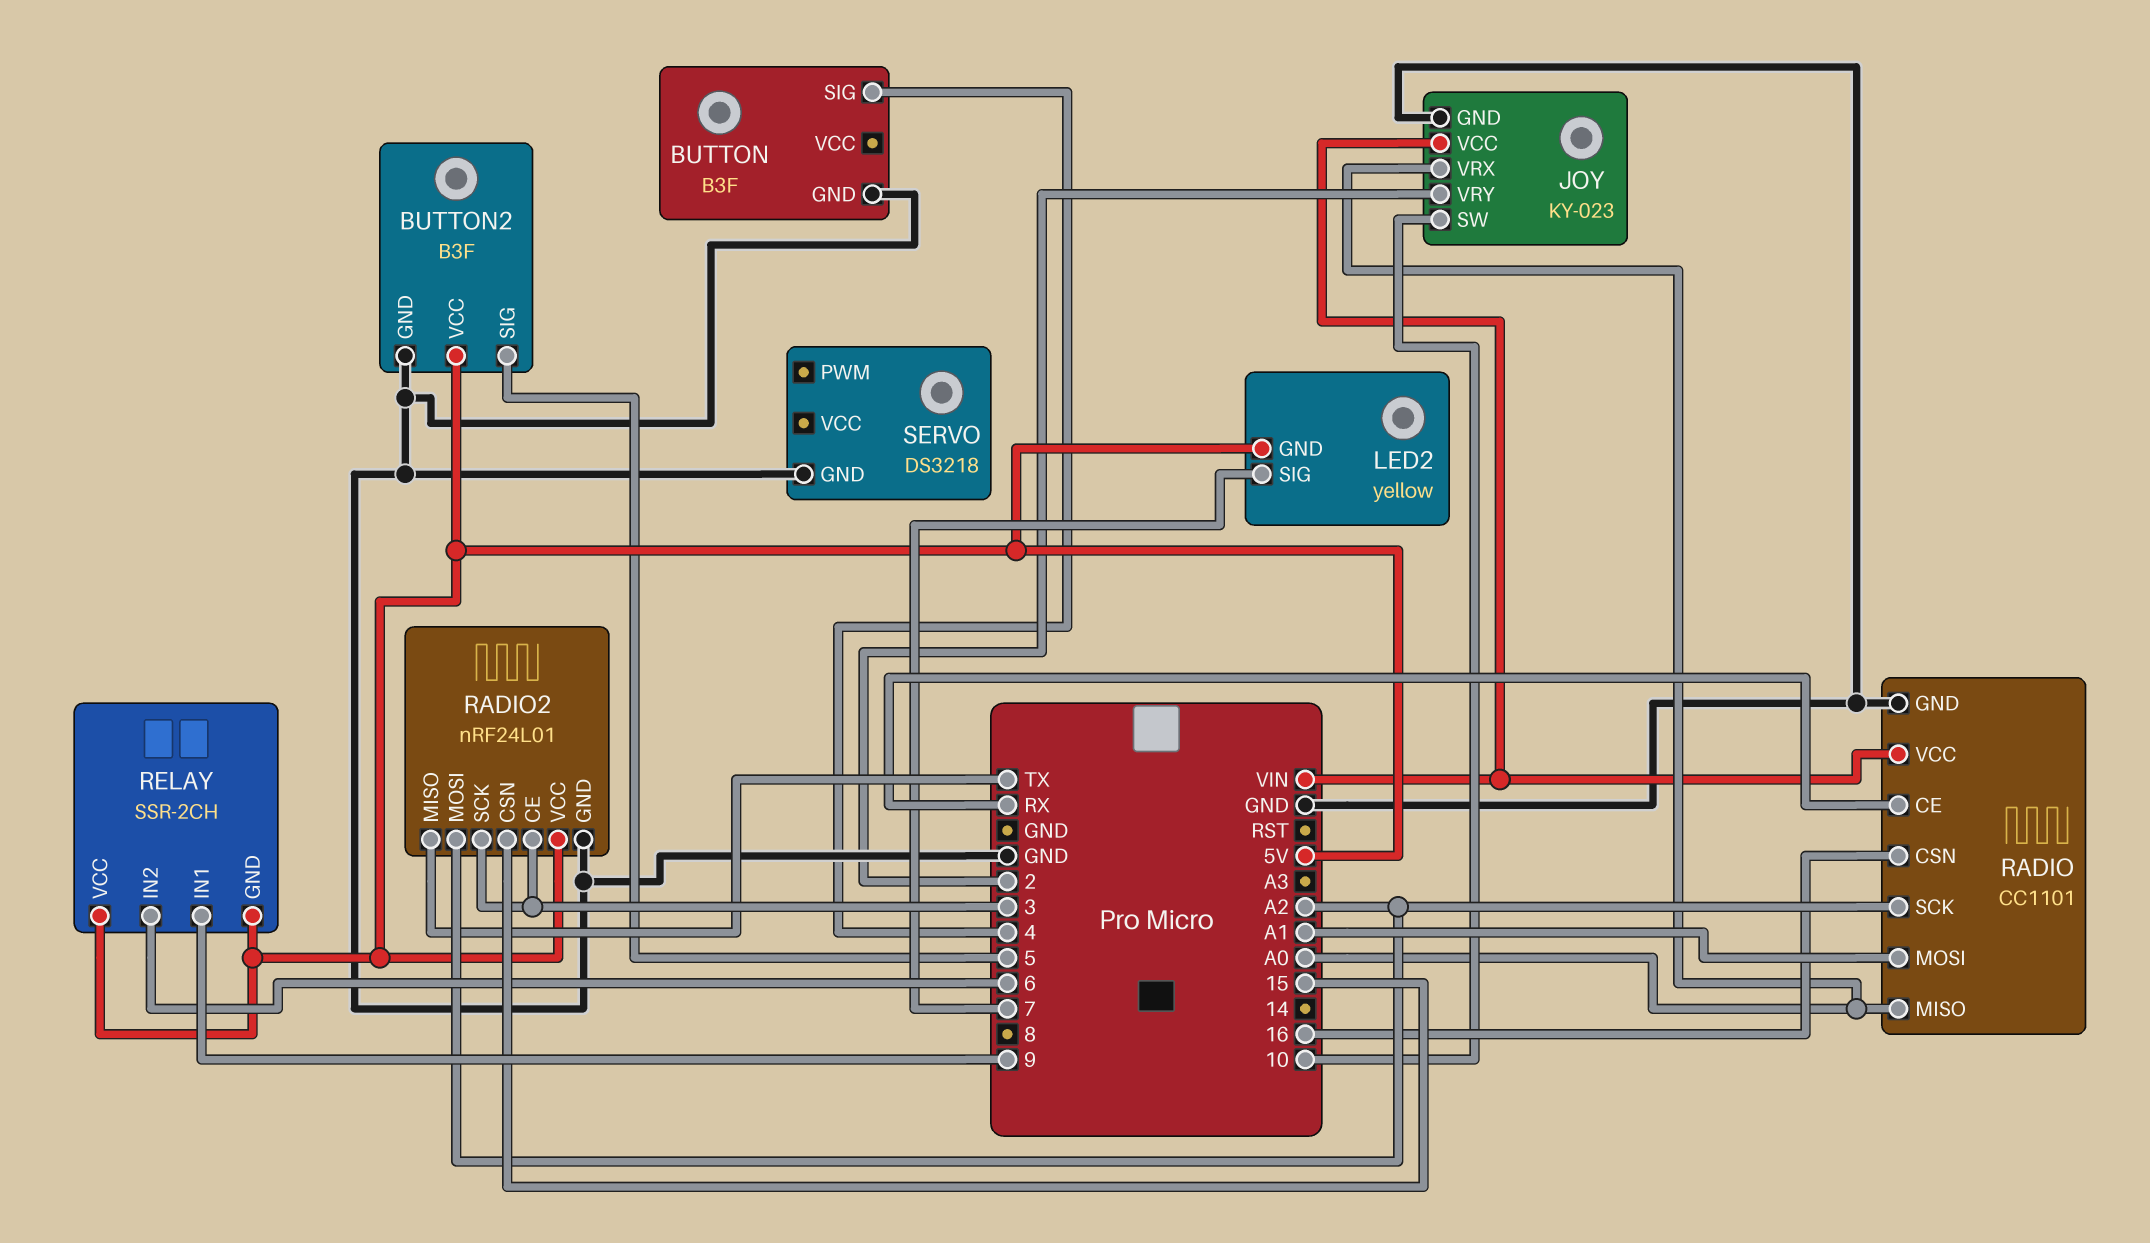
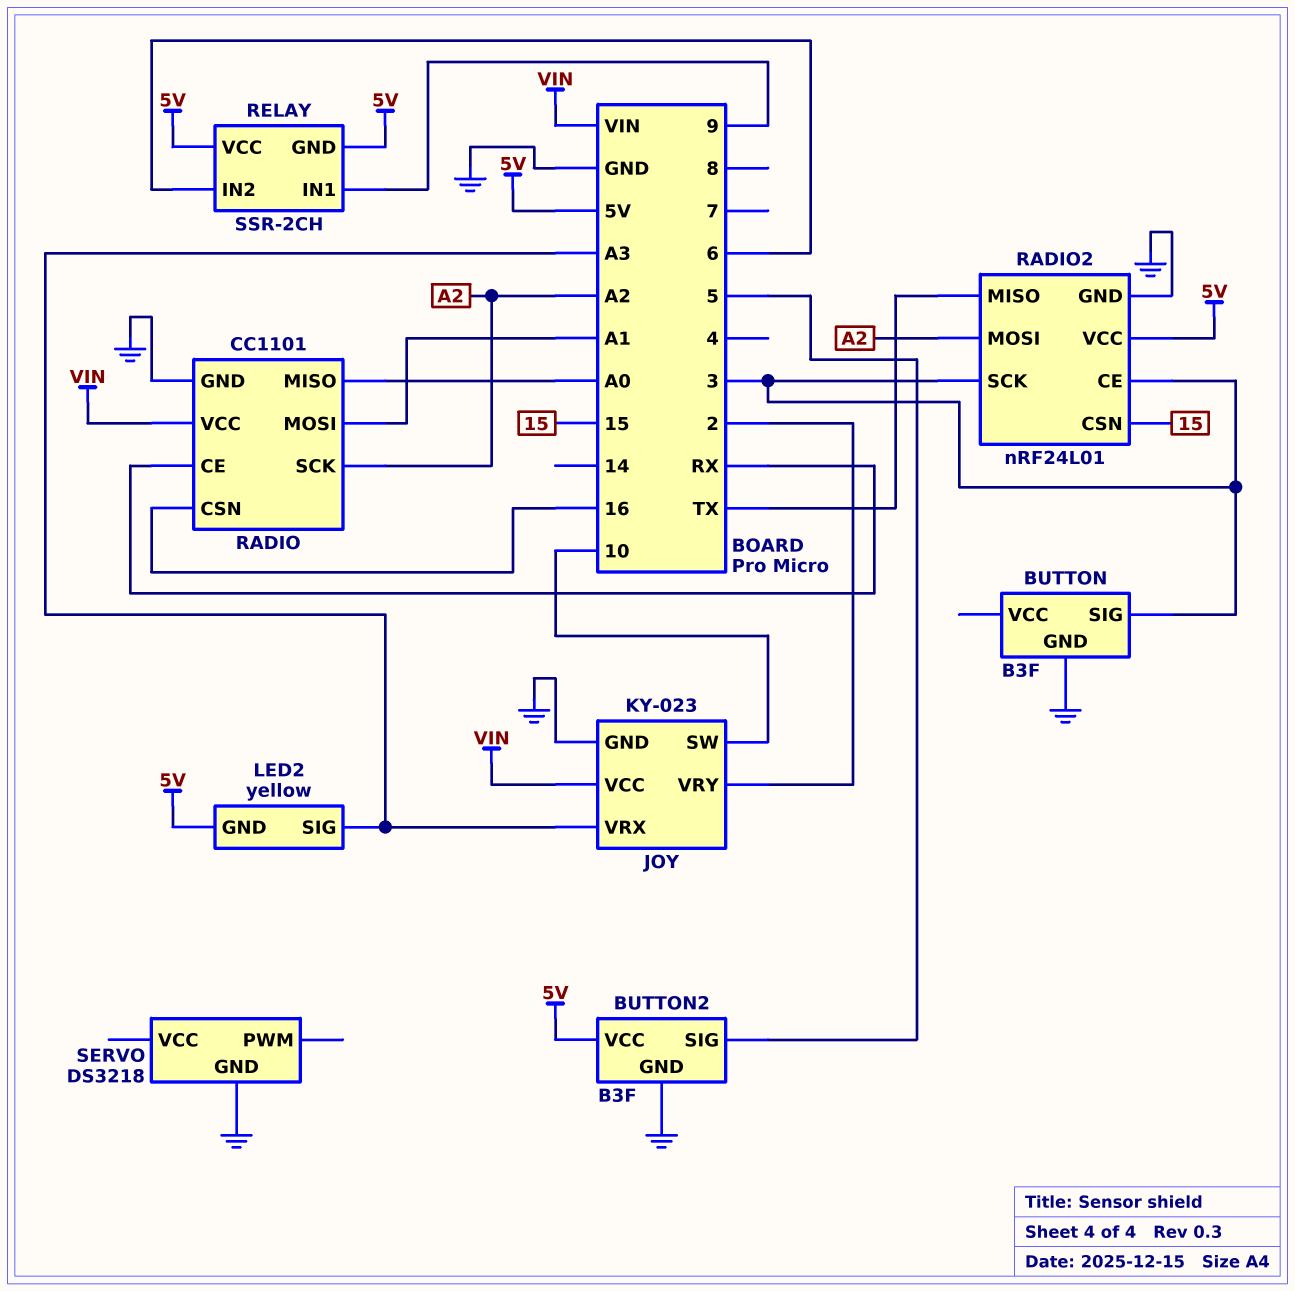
BUTTON pin SIG: 4 -> 3
JOY pin VRX: A0 -> A3
LED2 pin SIG: 7 -> A3

